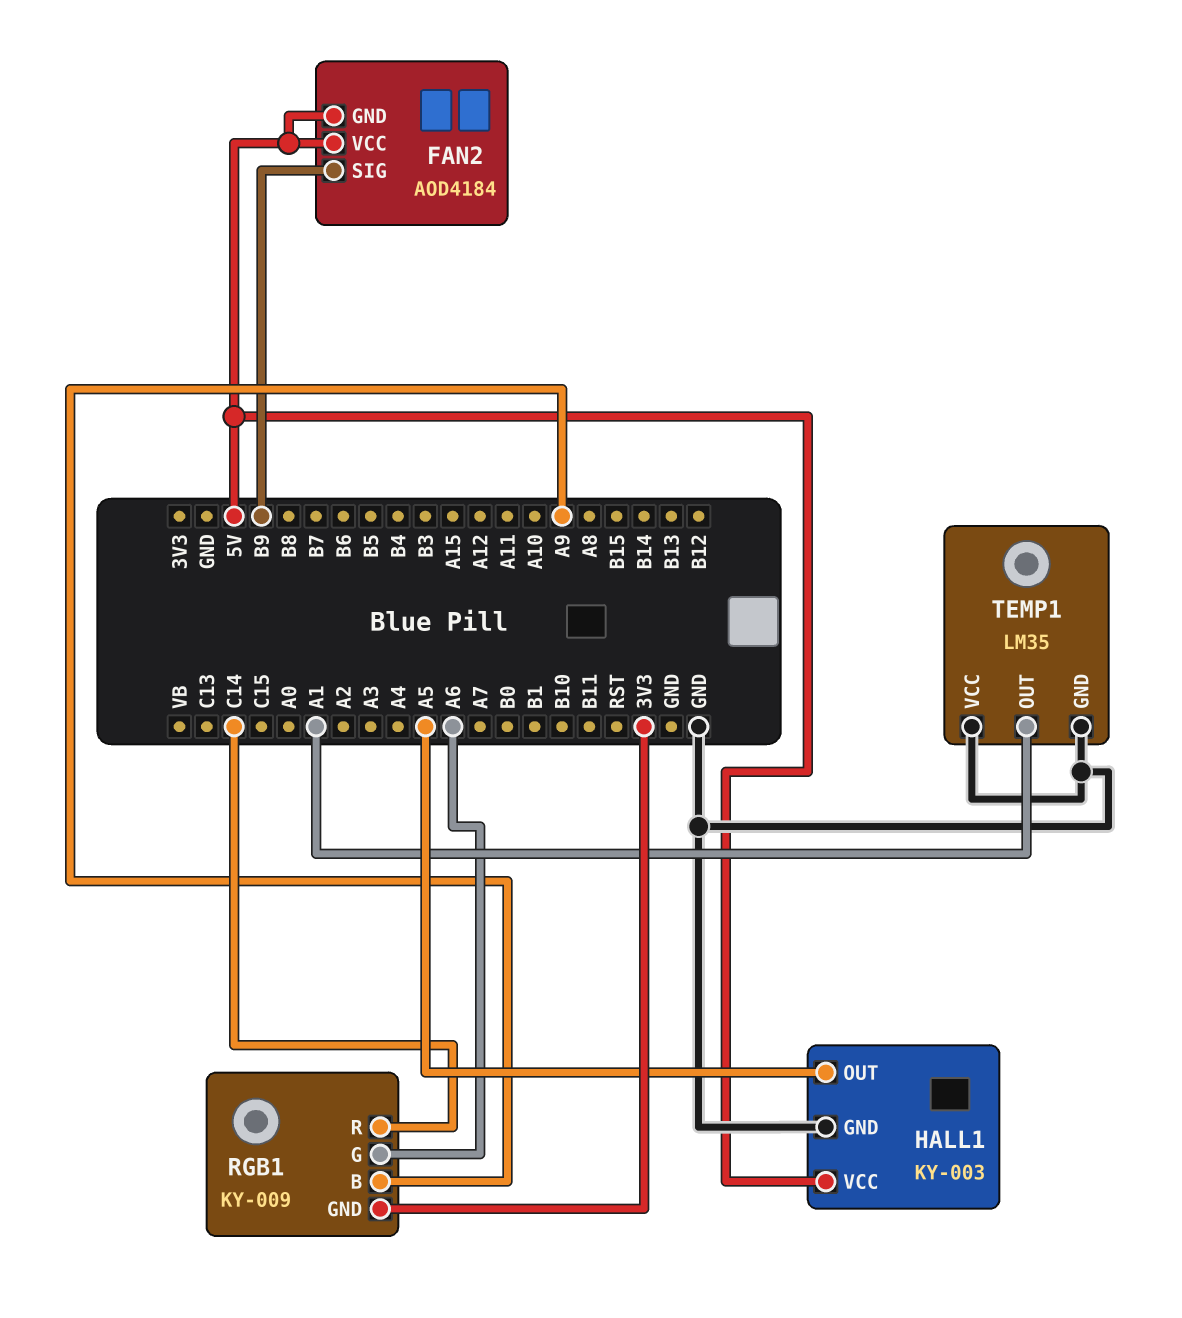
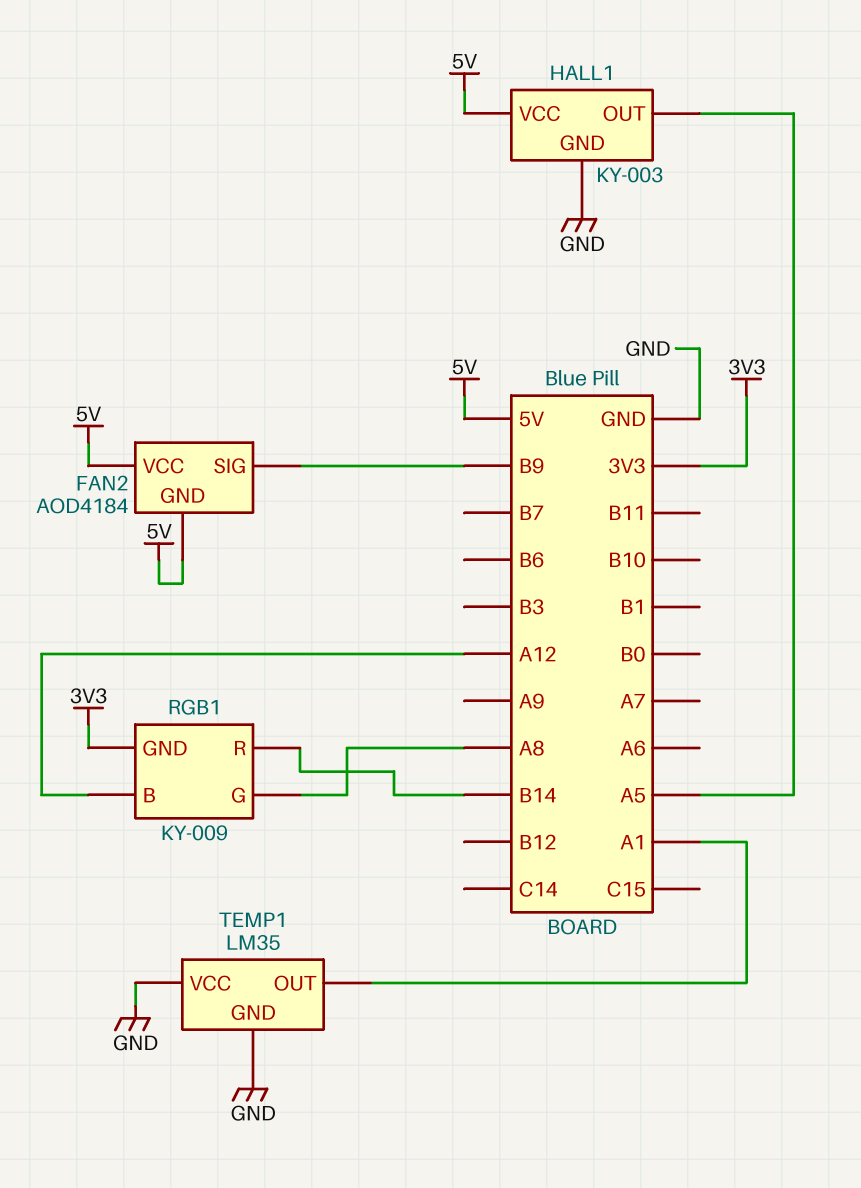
RGB1 pin B: A9 -> A12
RGB1 pin G: A6 -> A8
RGB1 pin R: C14 -> B14

